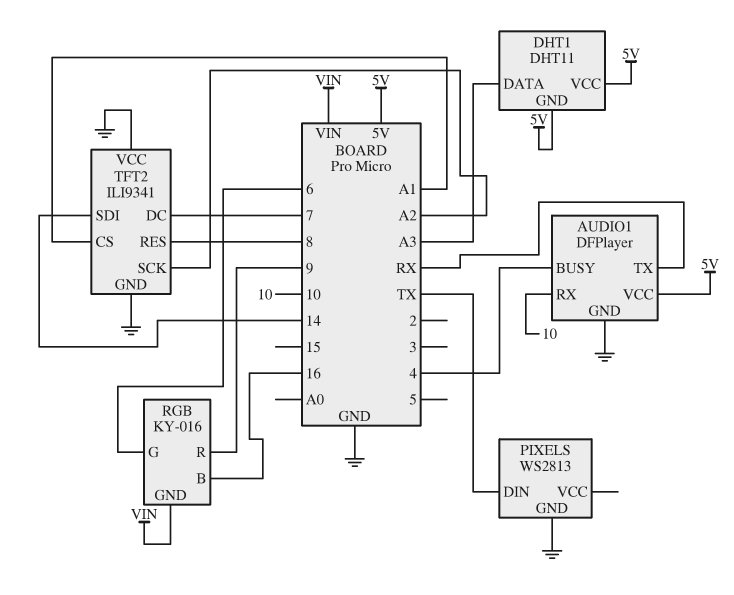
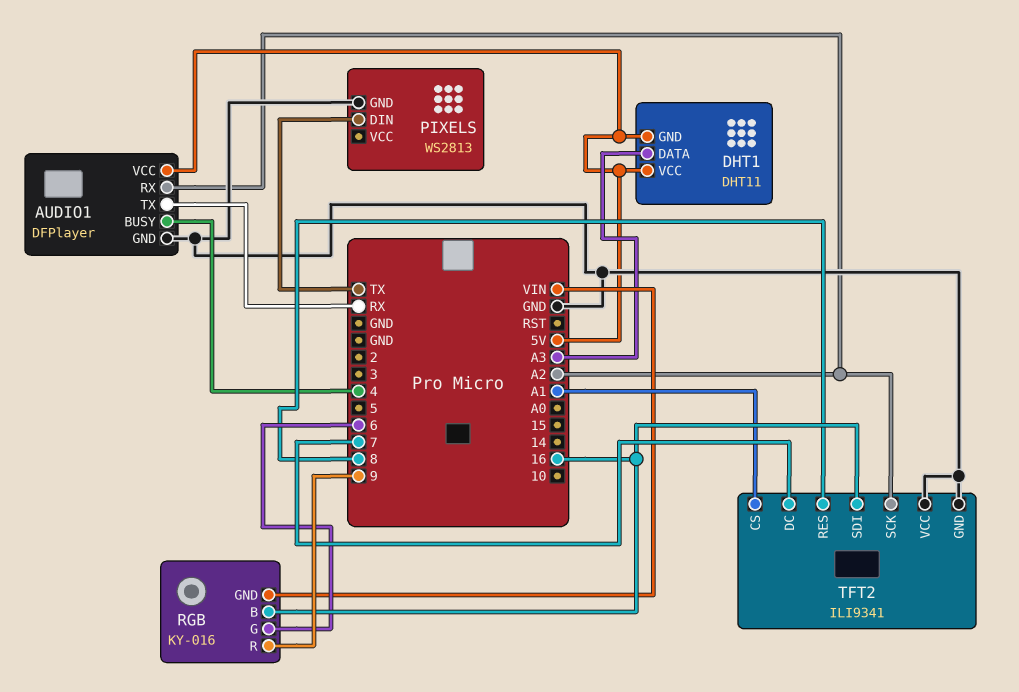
AUDIO1 pin RX: 10 -> A2
TFT2 pin SDI: 14 -> 16

